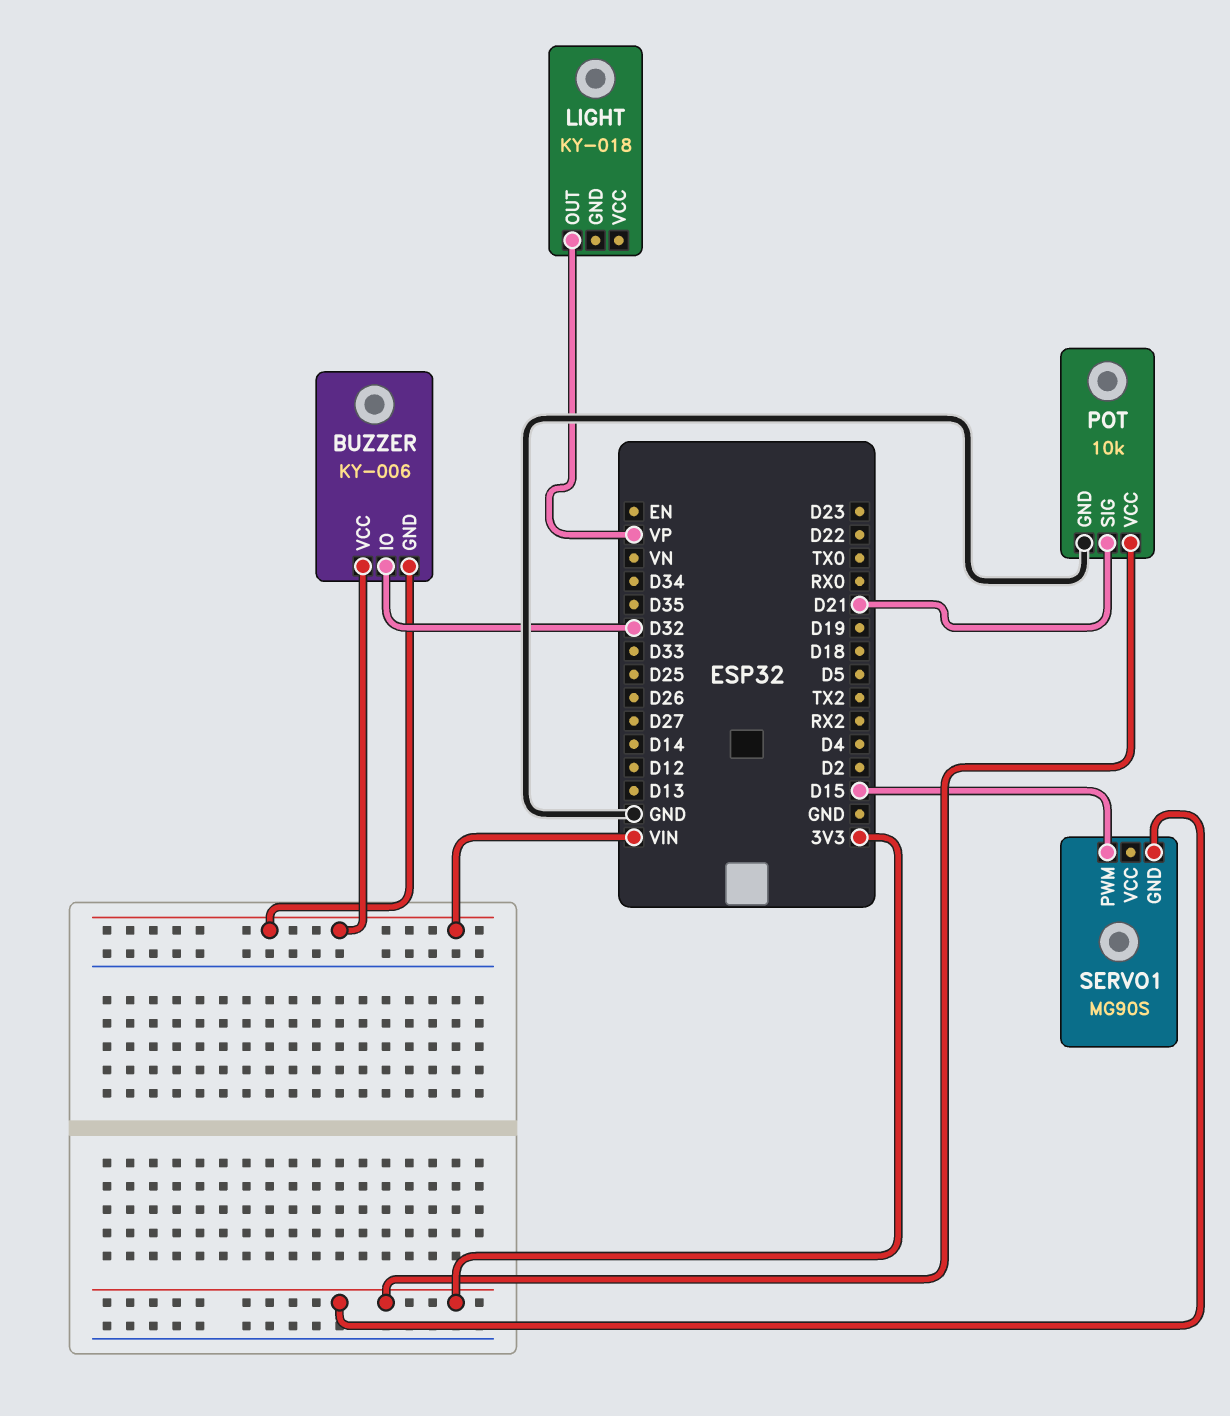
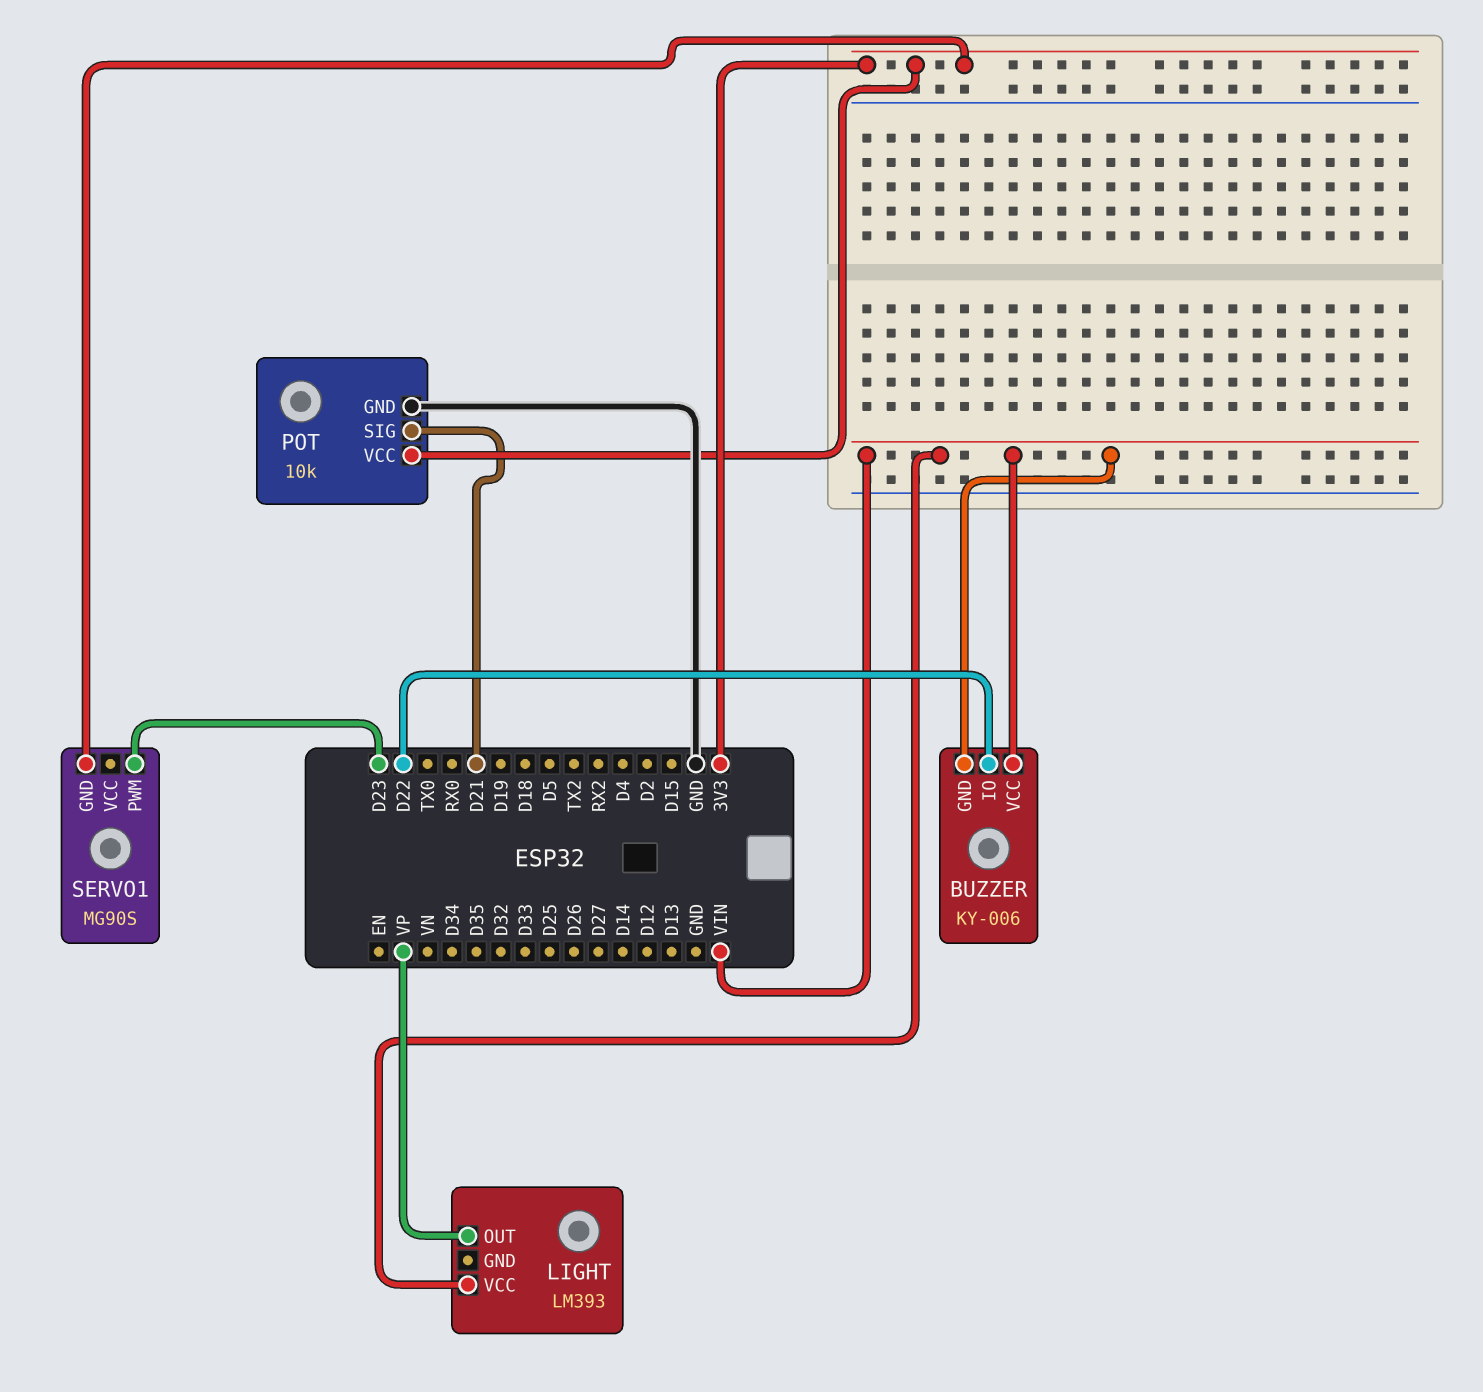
BUZZER pin IO: D32 -> D22
LIGHT: KY-018 -> LM393
LIGHT pin VCC: none -> VIN
SERVO1 pin PWM: D15 -> D23

